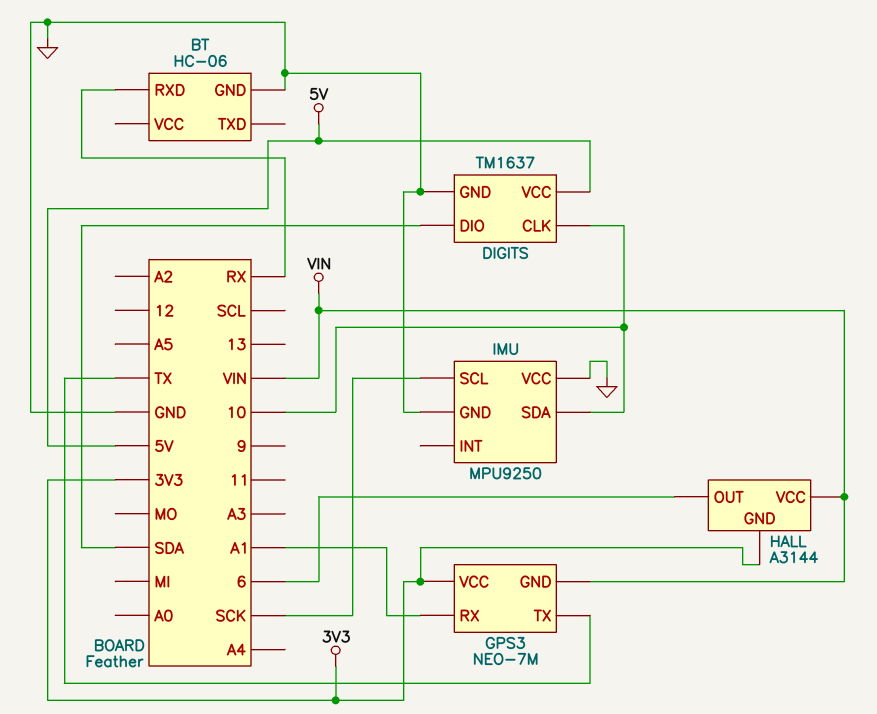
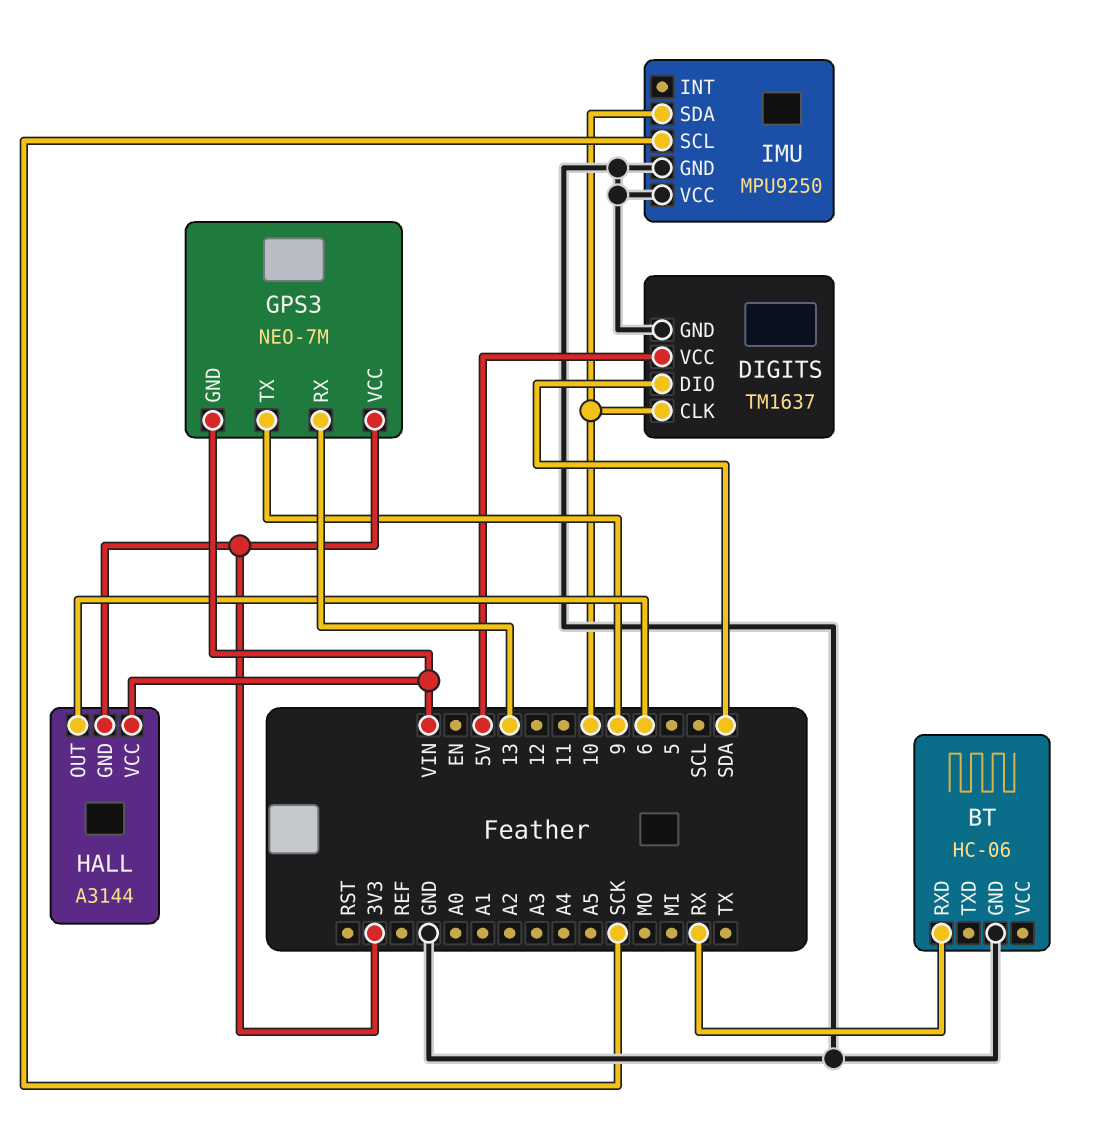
GPS3 pin RX: A1 -> 13
GPS3 pin TX: TX -> 9

